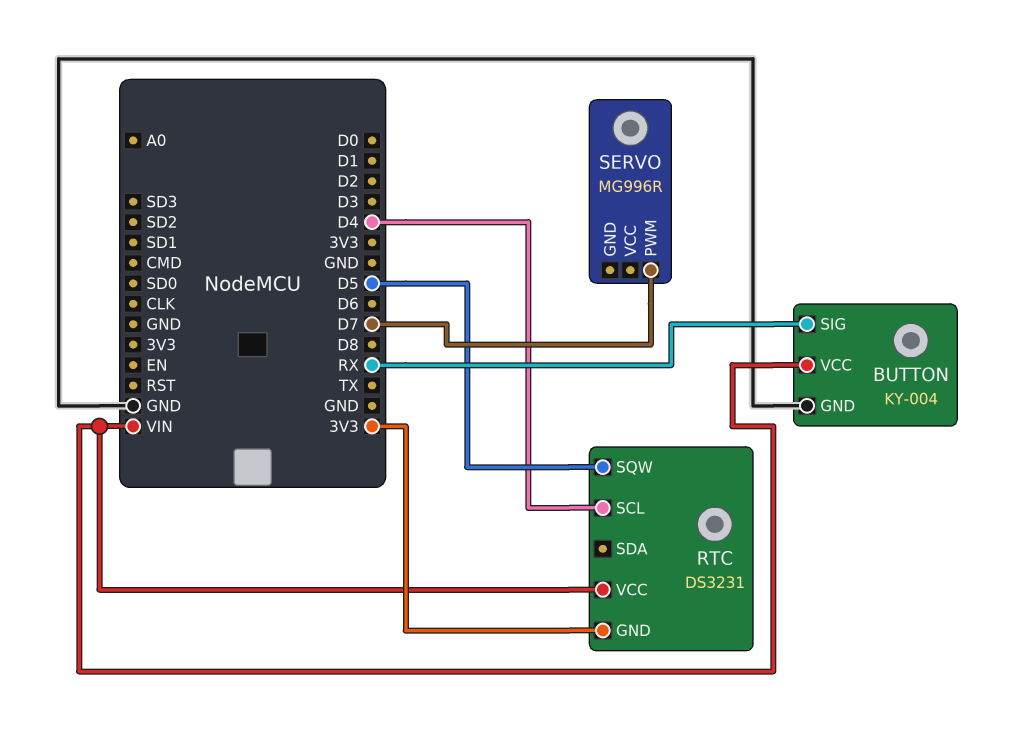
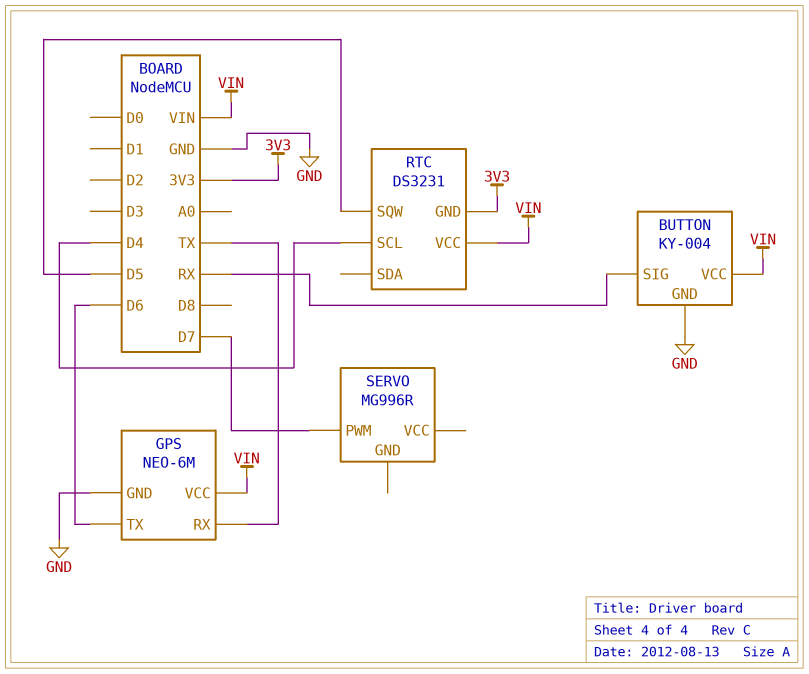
GPS: none -> NEO-6M
GPS pin GND: none -> GND
GPS pin RX: none -> TX
GPS pin TX: none -> D6
GPS pin VCC: none -> VIN

